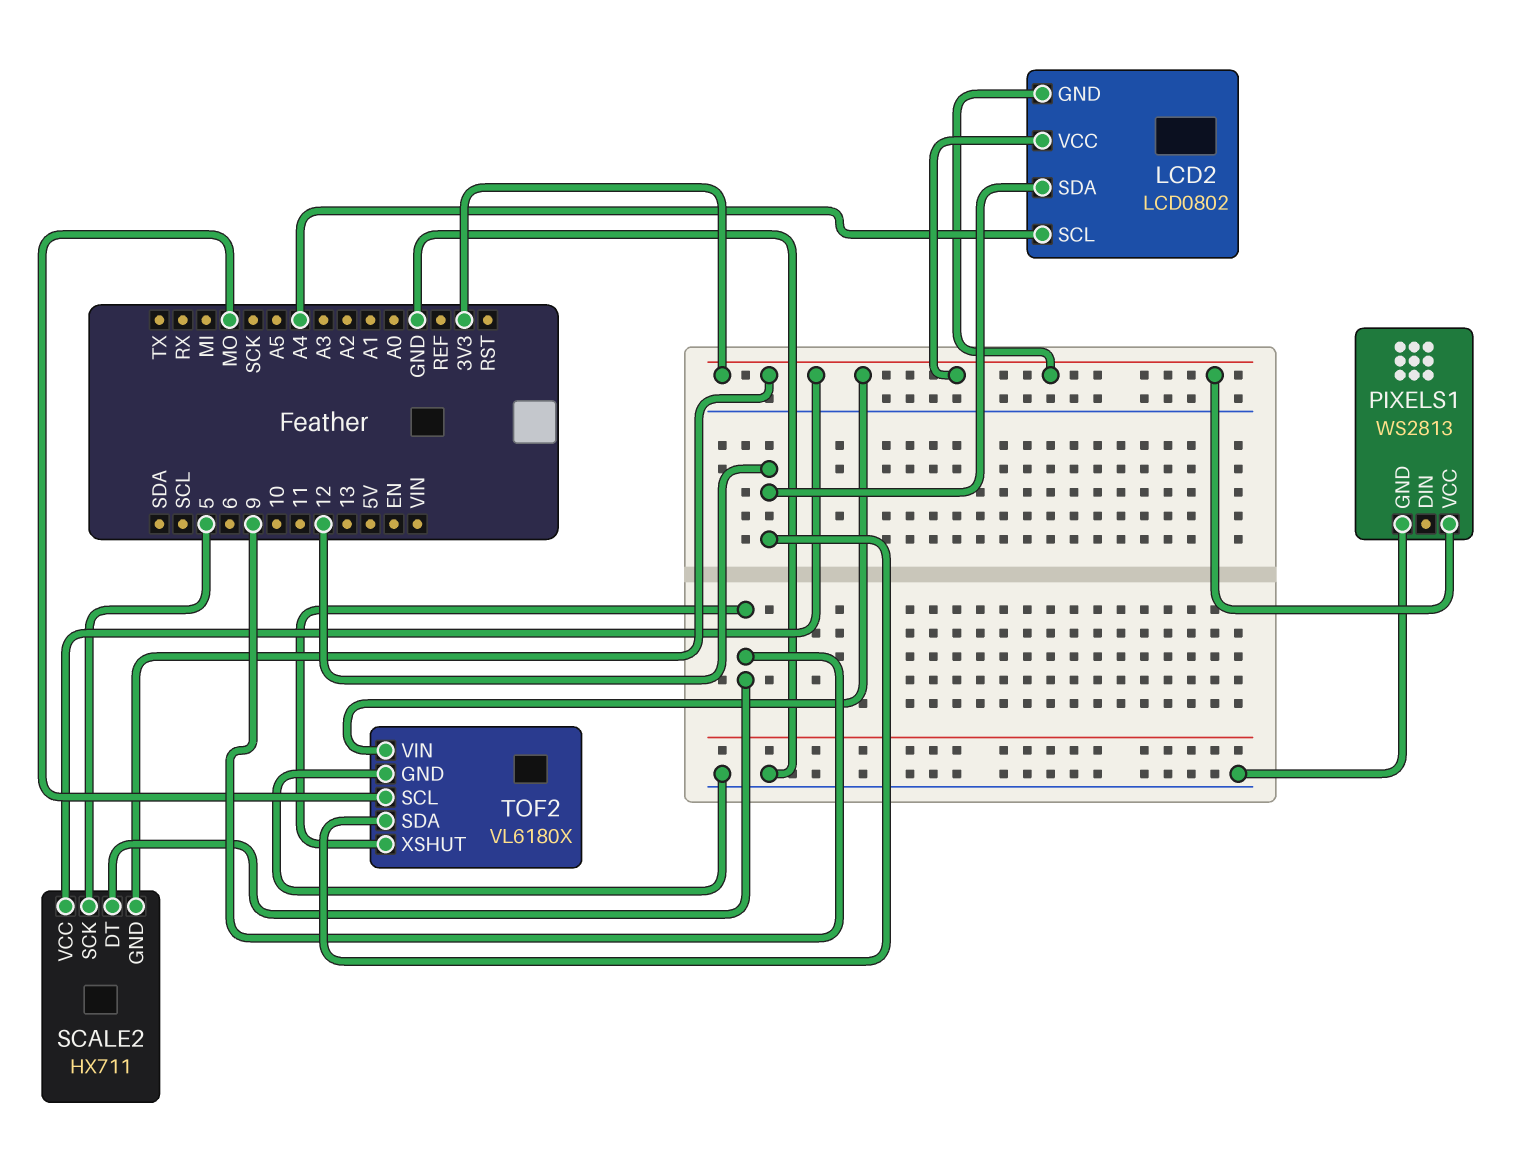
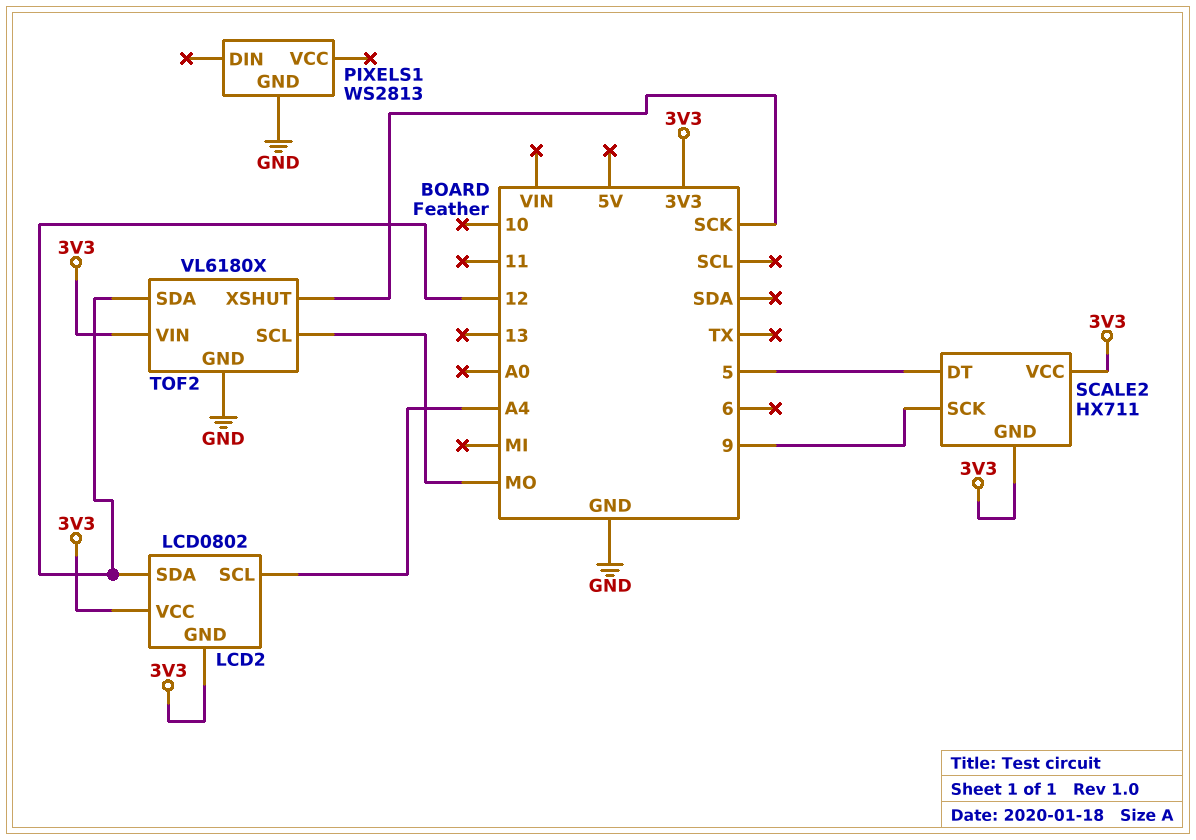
PIXELS1 pin VCC: 3V3 -> none
SCALE2 pin DT: 9 -> 5
SCALE2 pin SCK: 5 -> 9
TOF2 pin XSHUT: 9 -> SCK

